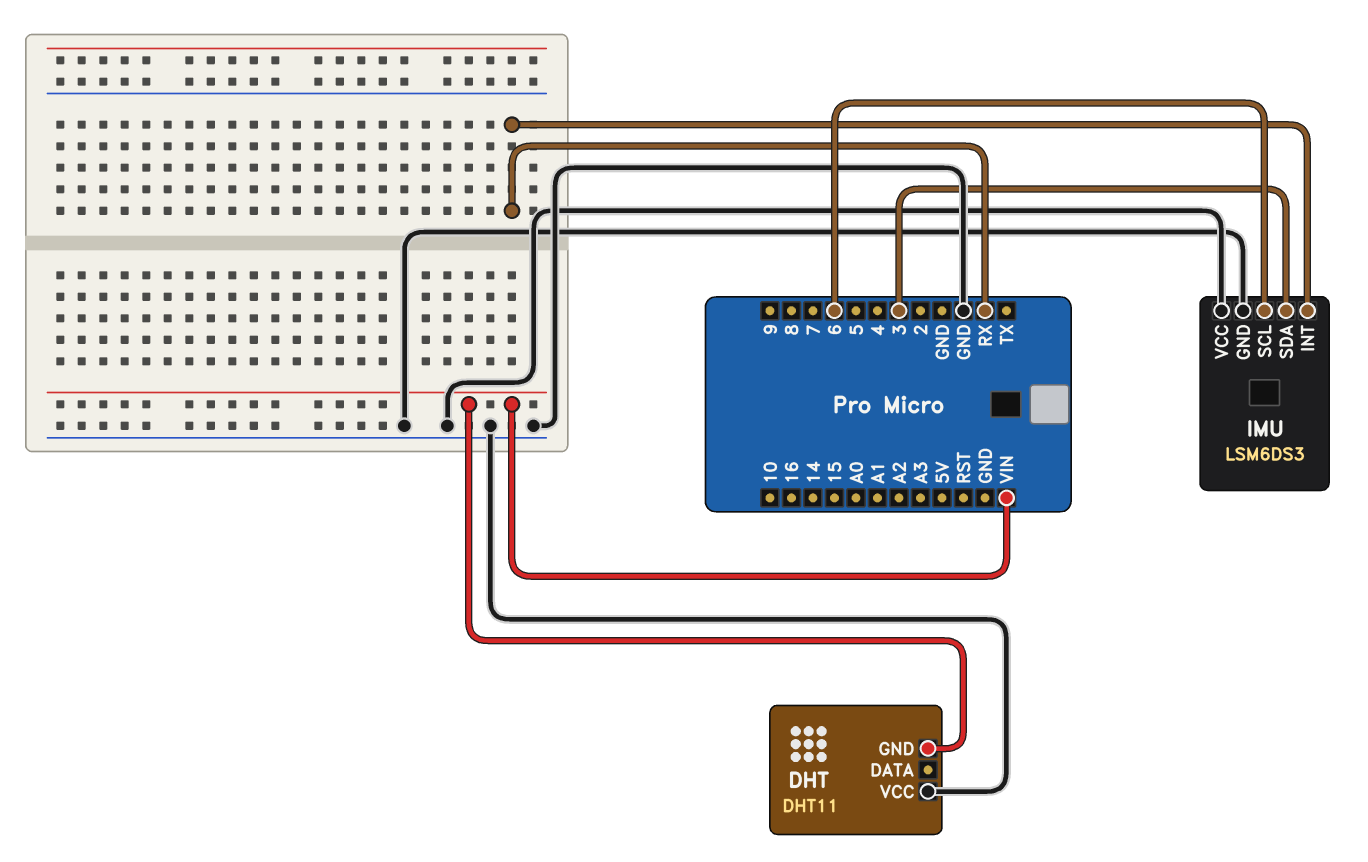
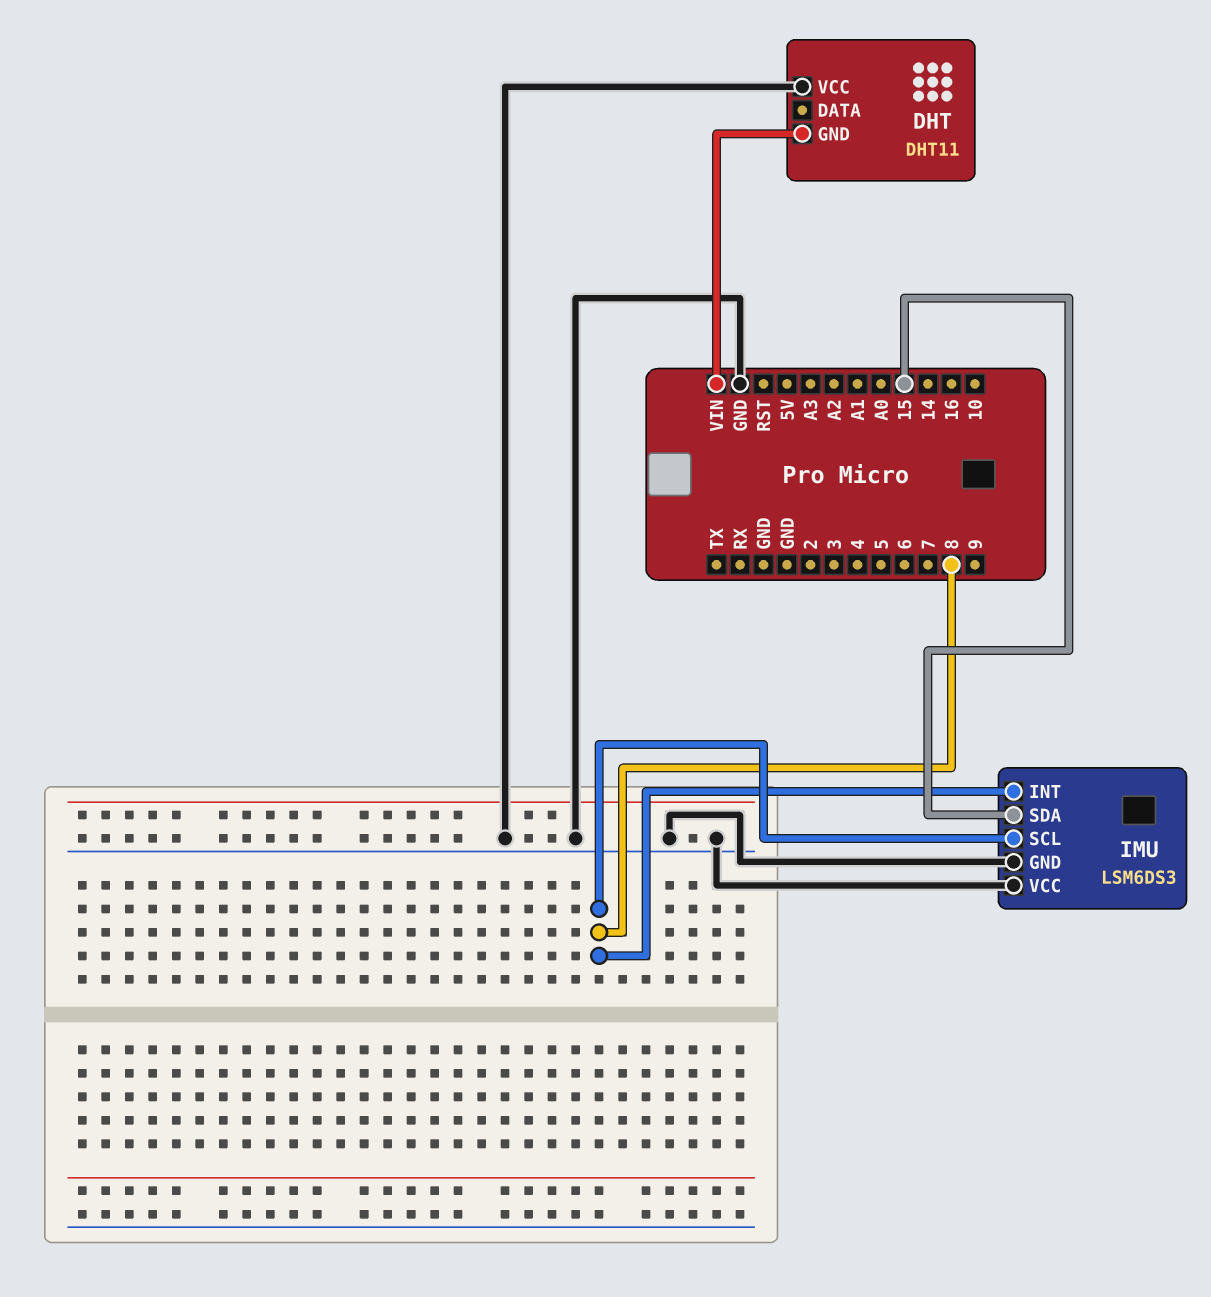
IMU pin INT: RX -> 8
IMU pin SCL: 6 -> 8
IMU pin SDA: 3 -> 15

